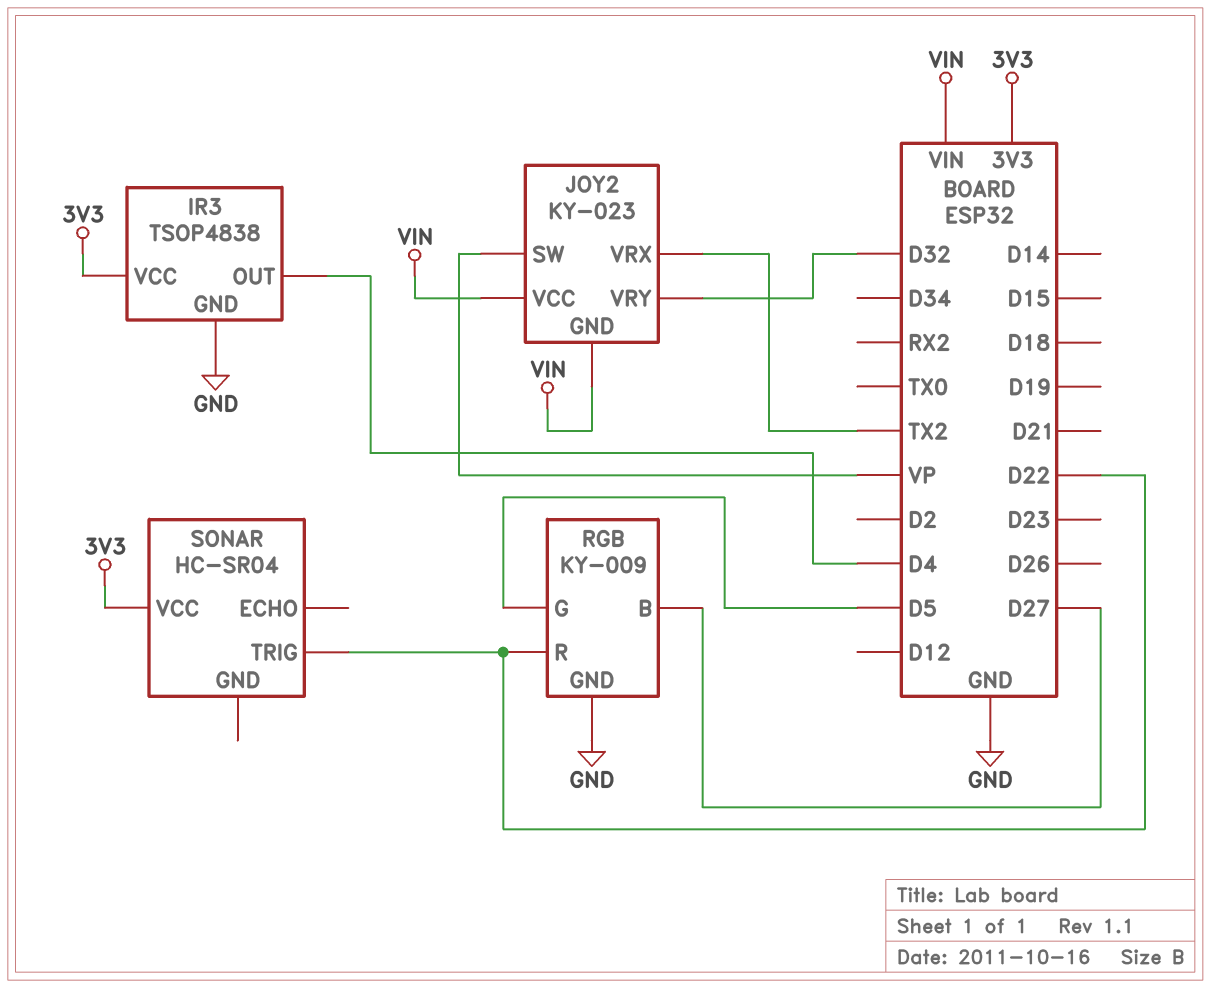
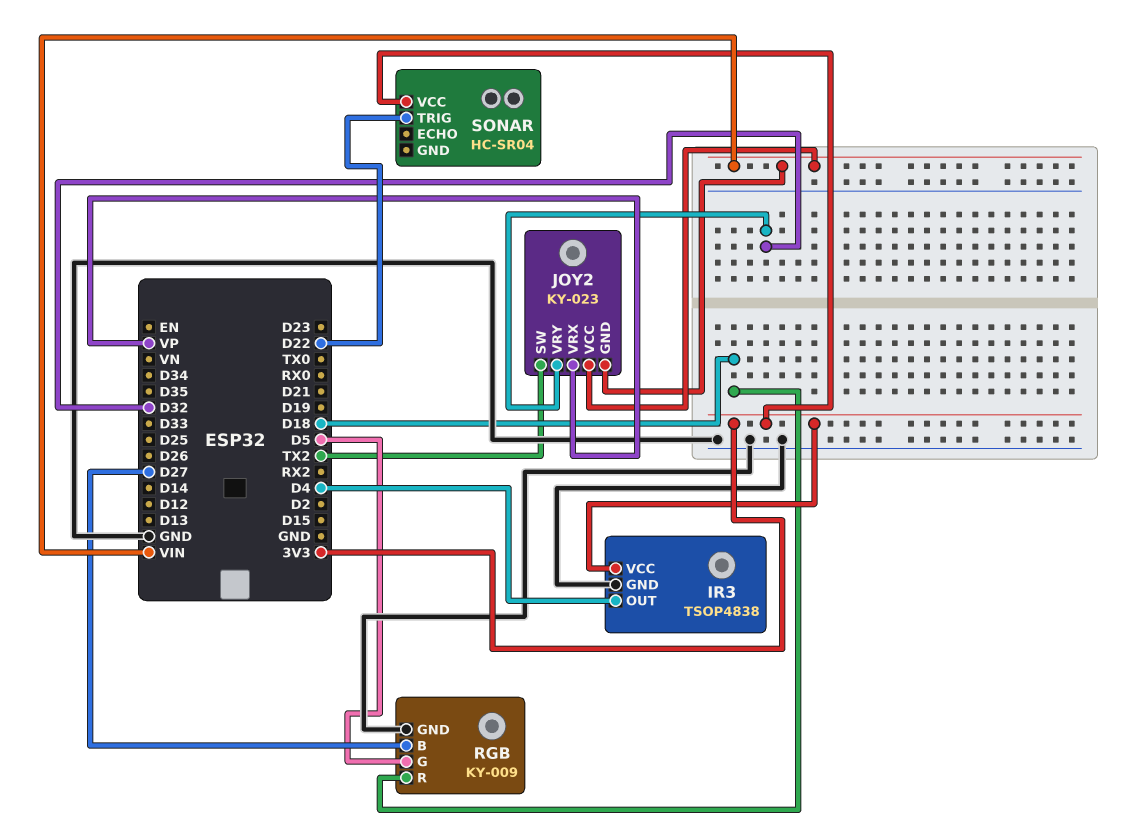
JOY2 pin SW: VP -> TX2
JOY2 pin VRX: TX2 -> VP
RGB pin R: D22 -> D18

